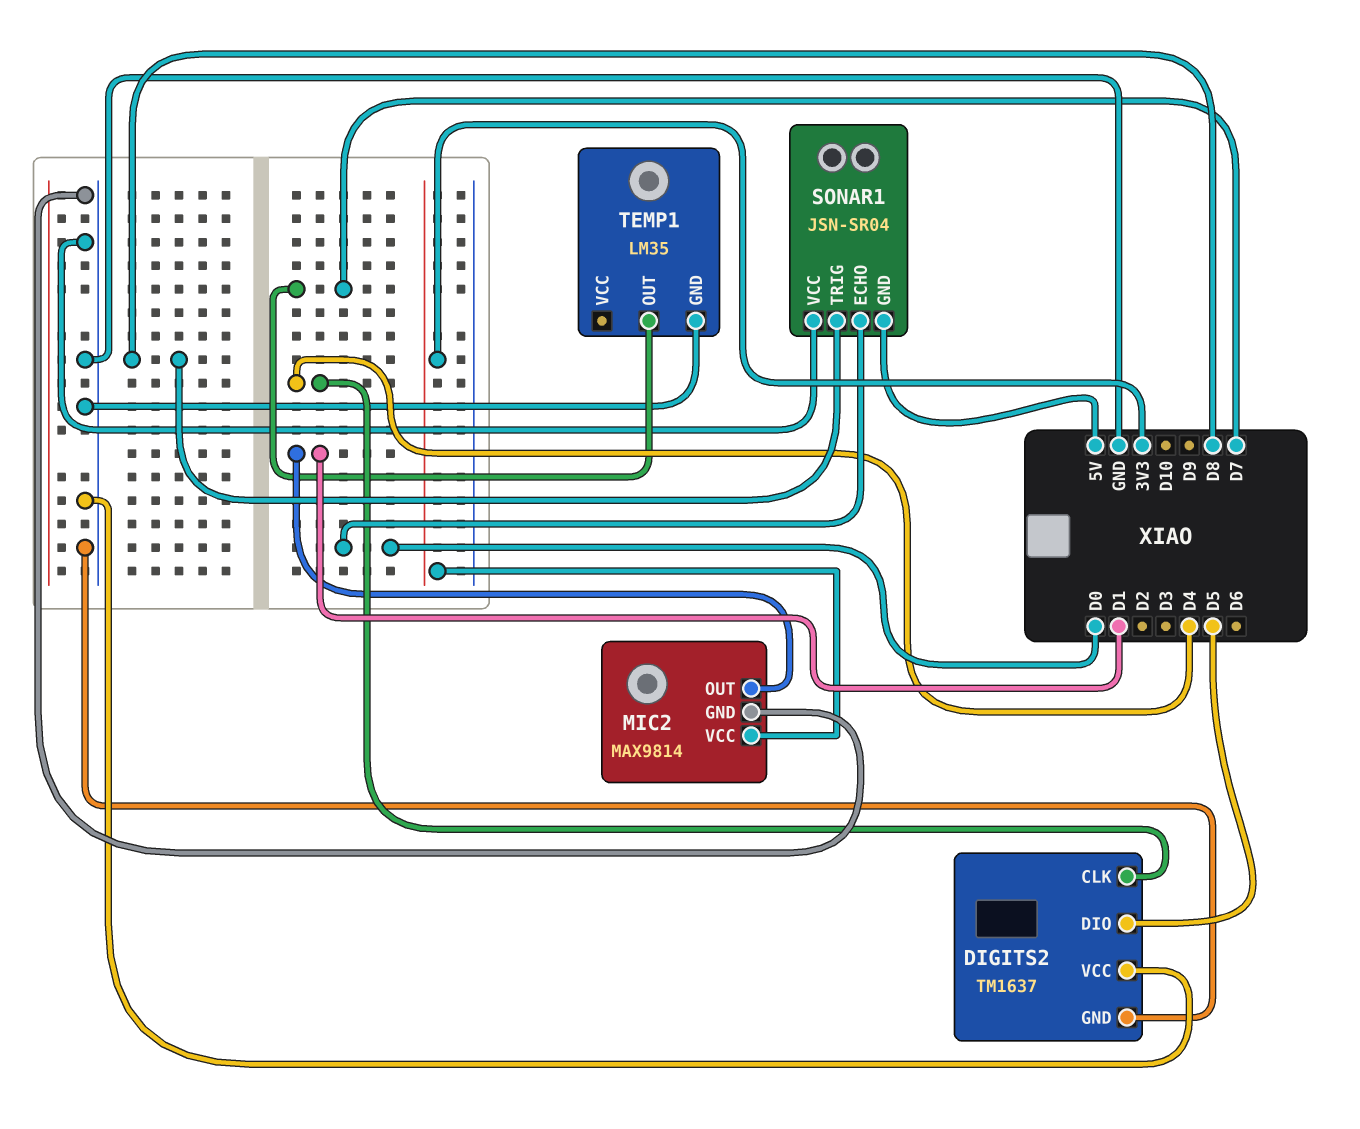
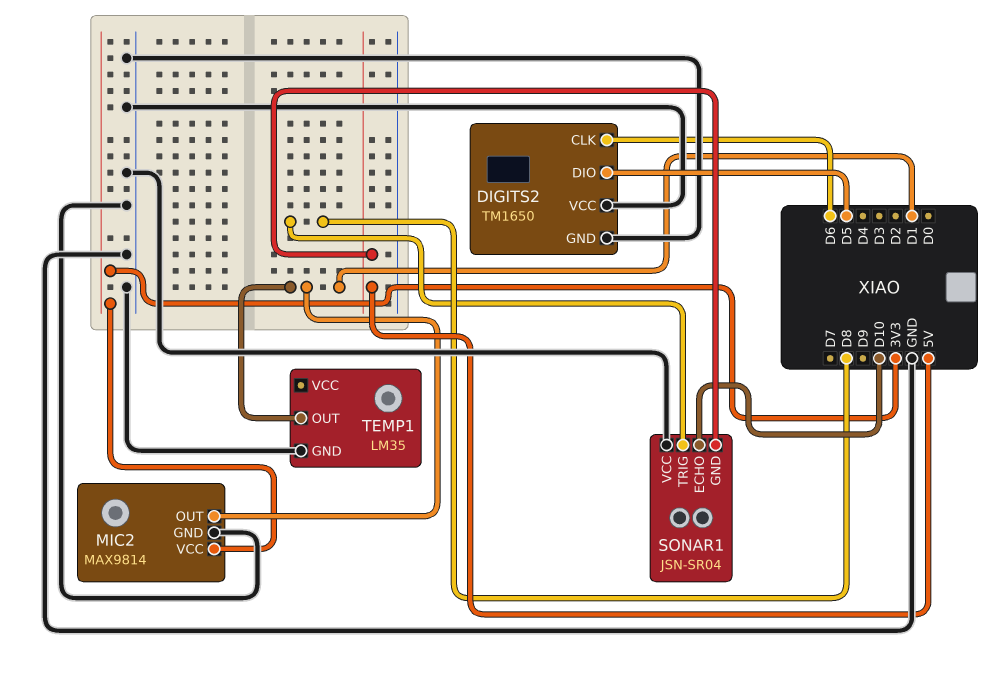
DIGITS2: TM1637 -> TM1650
DIGITS2 pin CLK: D4 -> D6
SONAR1 pin ECHO: D0 -> D10
TEMP1 pin OUT: D7 -> D1

